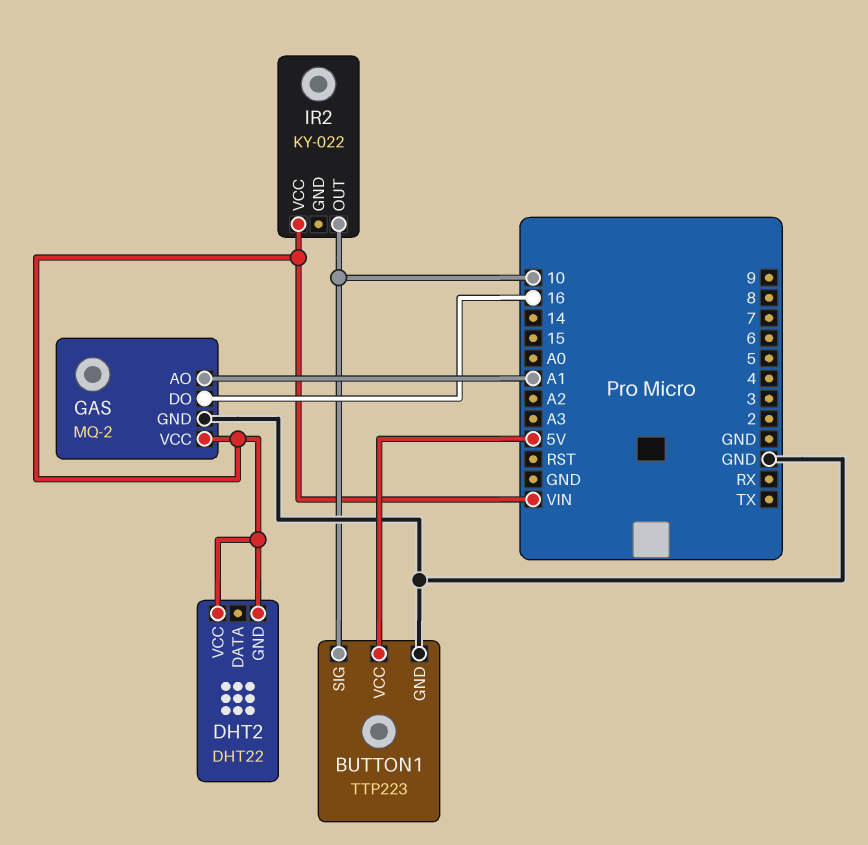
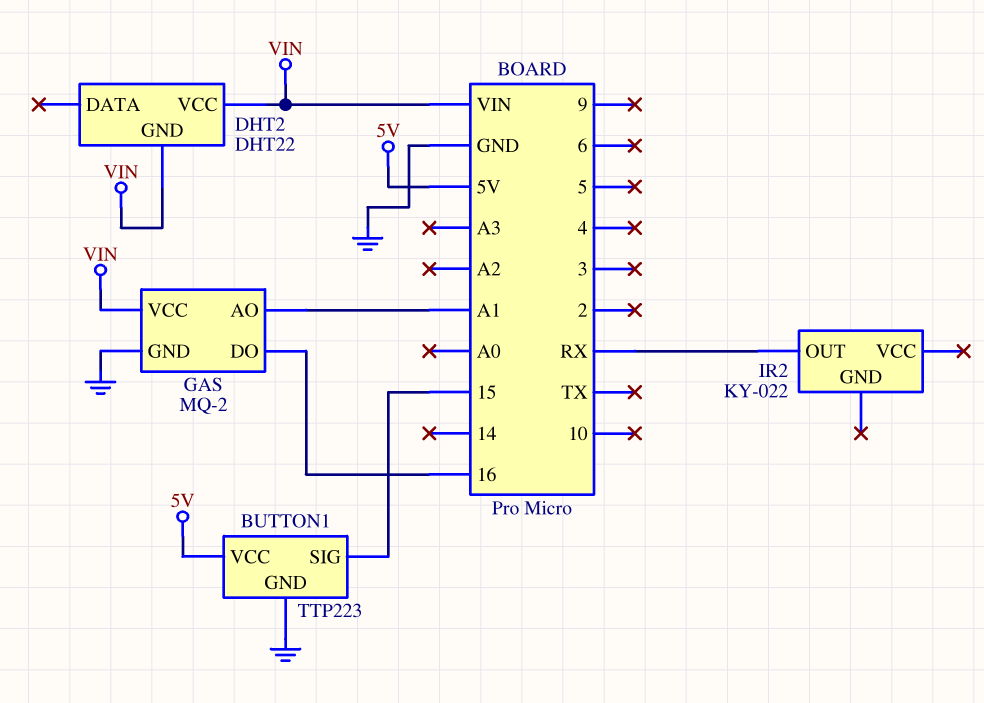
BUTTON1 pin SIG: 10 -> 15
IR2 pin OUT: 10 -> RX
IR2 pin VCC: VIN -> none

